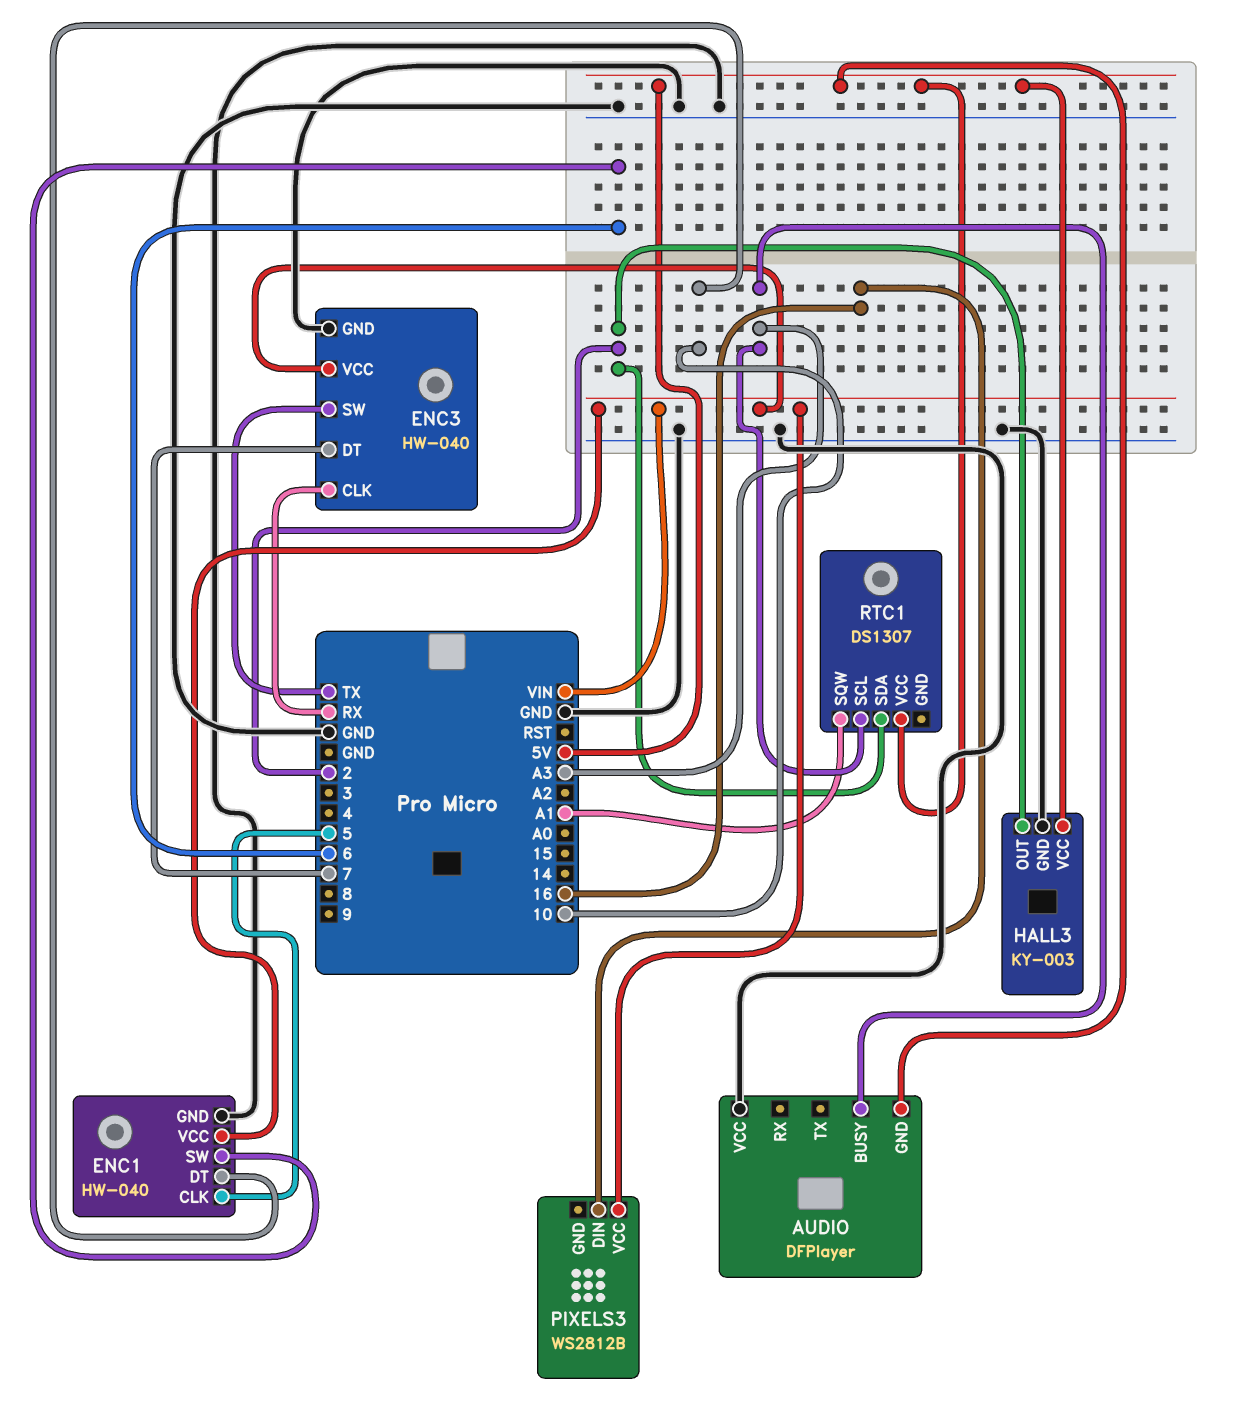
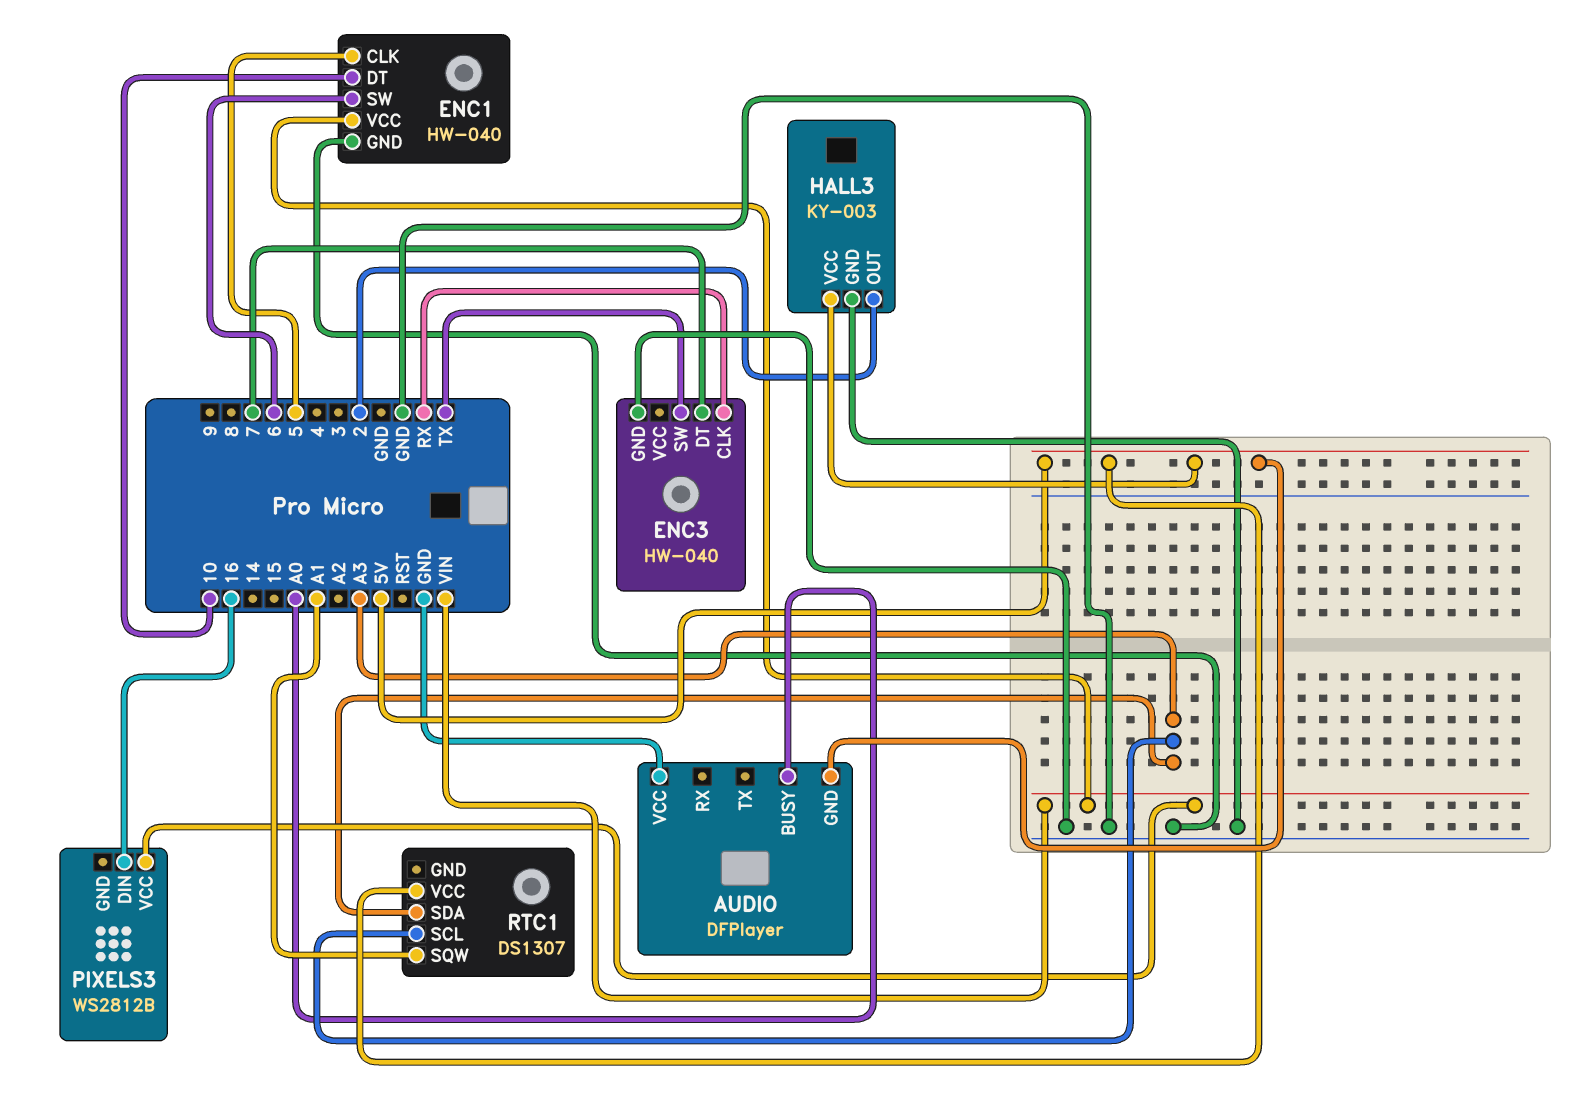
AUDIO pin BUSY: A3 -> A0
ENC3 pin VCC: VIN -> none
RTC1 pin SDA: 2 -> A3

